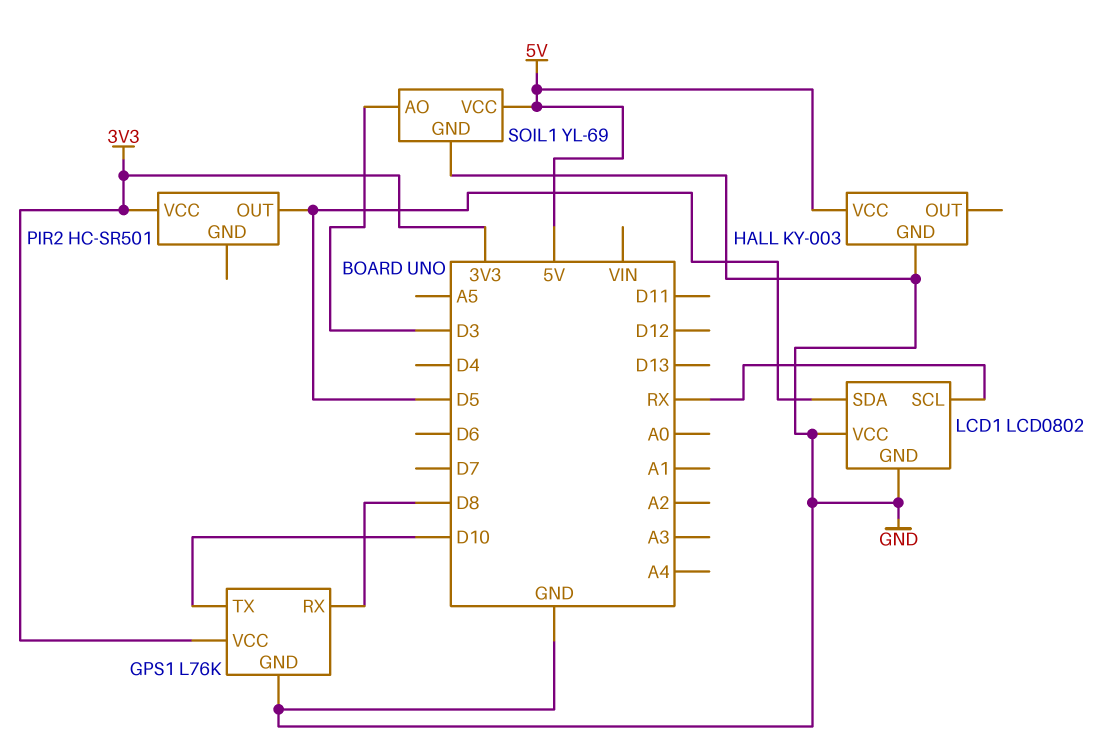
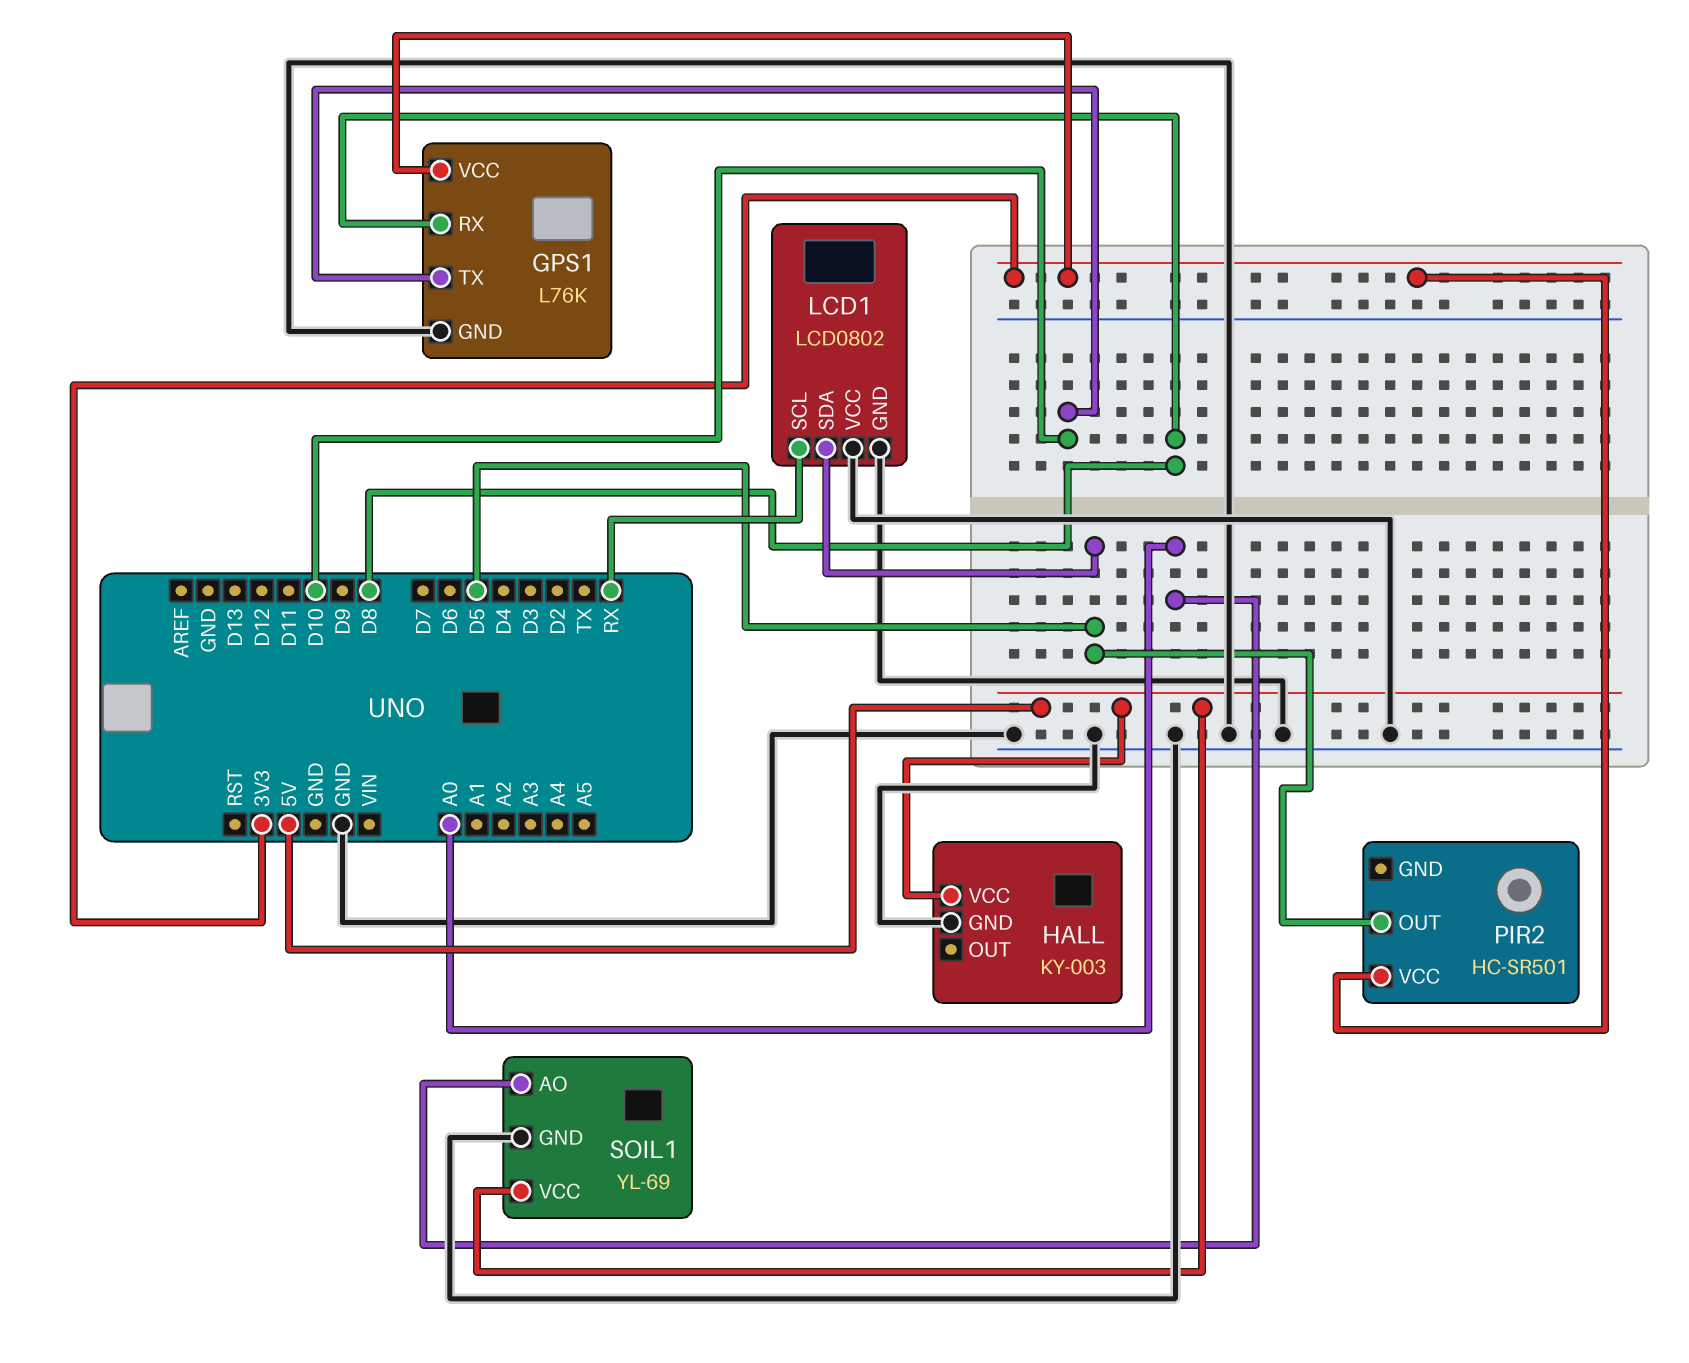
SOIL1 pin AO: D3 -> A0

